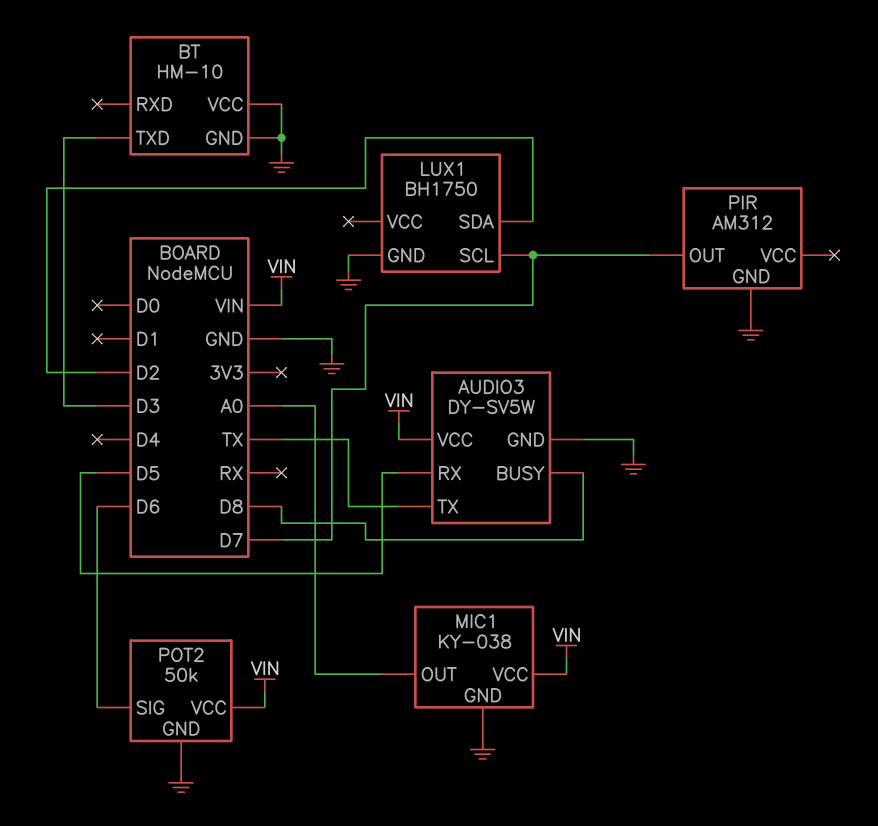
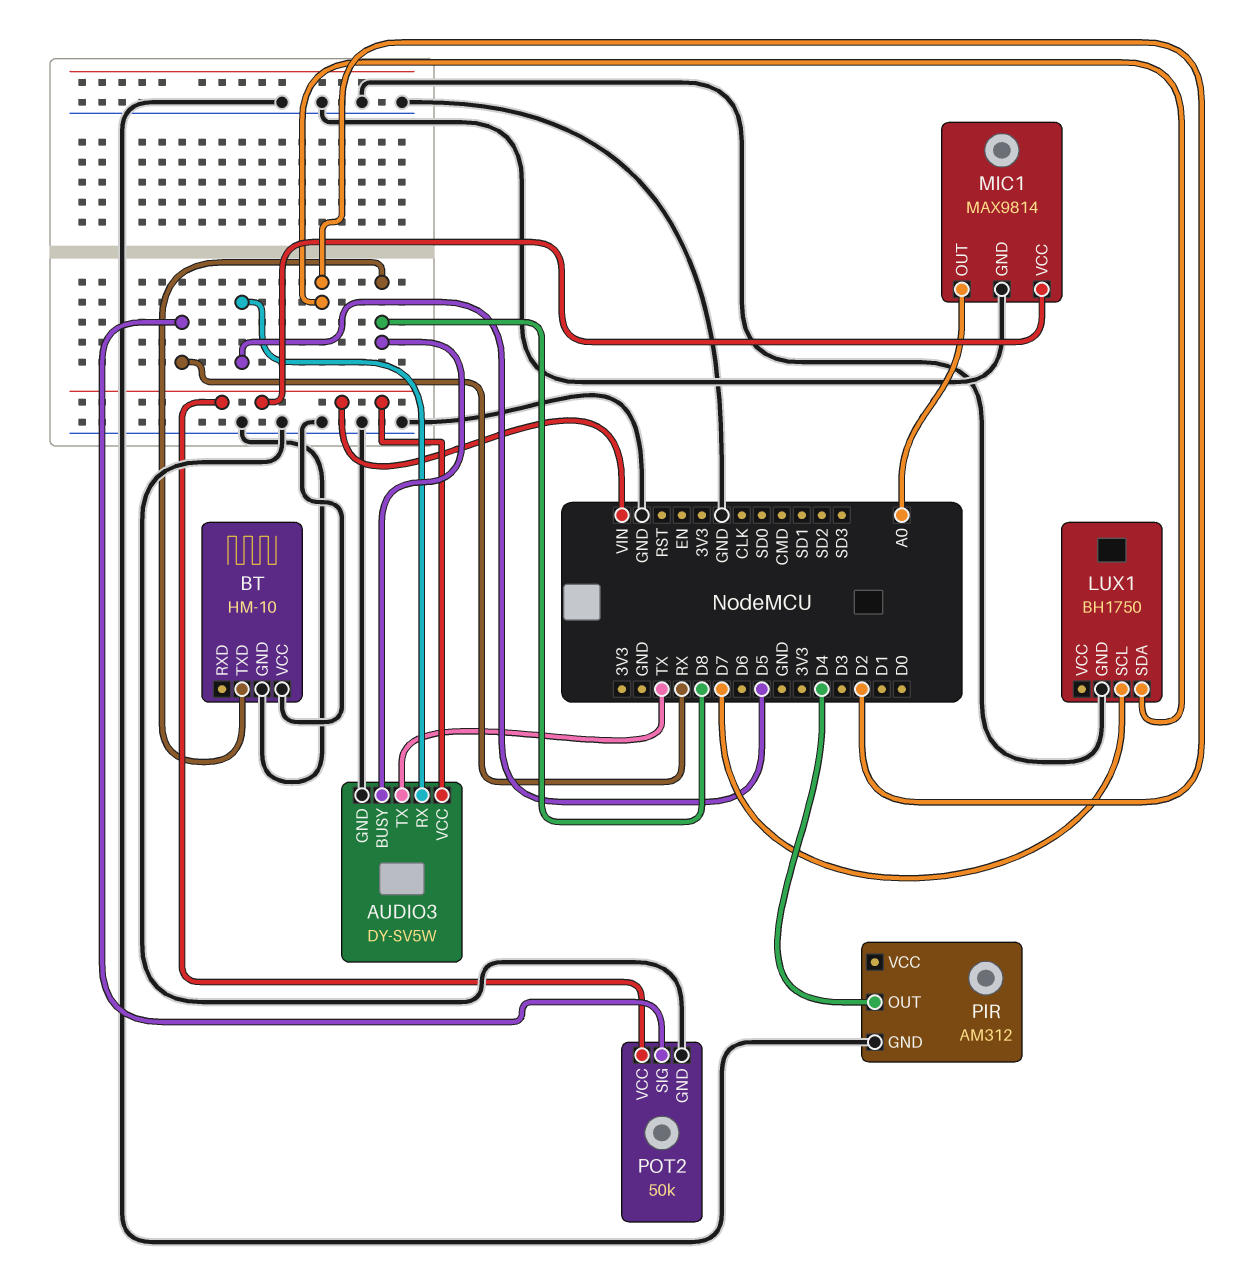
BT pin TXD: D3 -> D8
MIC1: KY-038 -> MAX9814
PIR pin OUT: D7 -> D4
POT2 pin SIG: D6 -> RX

